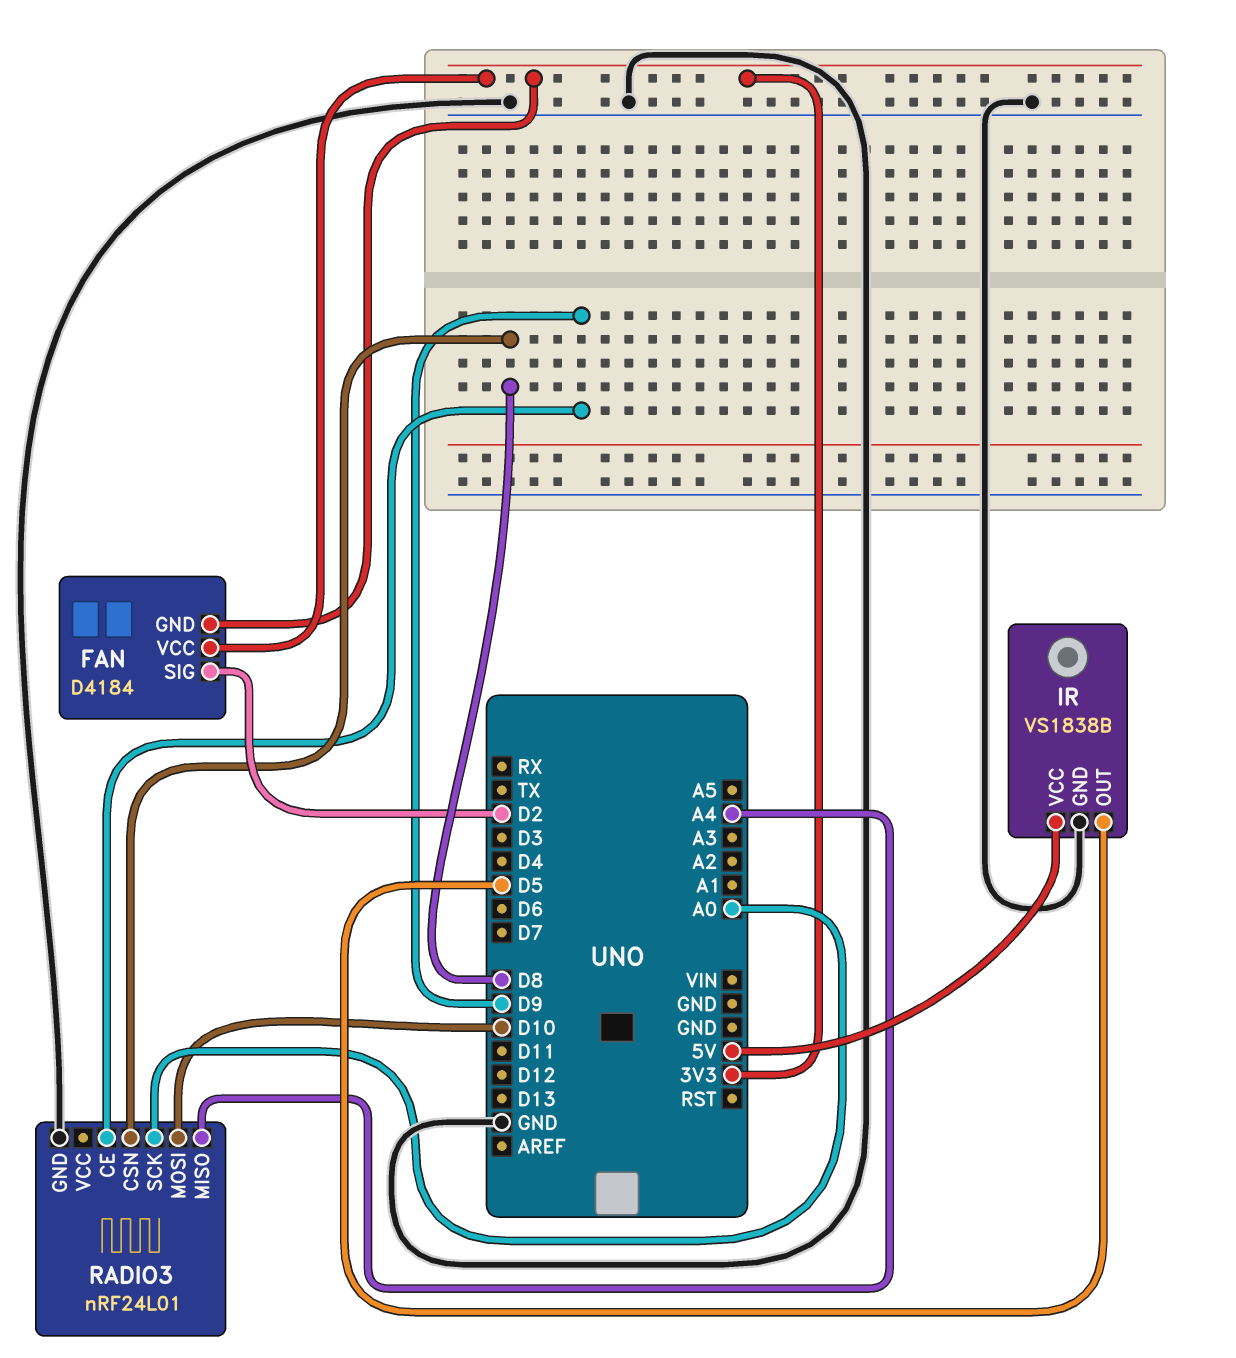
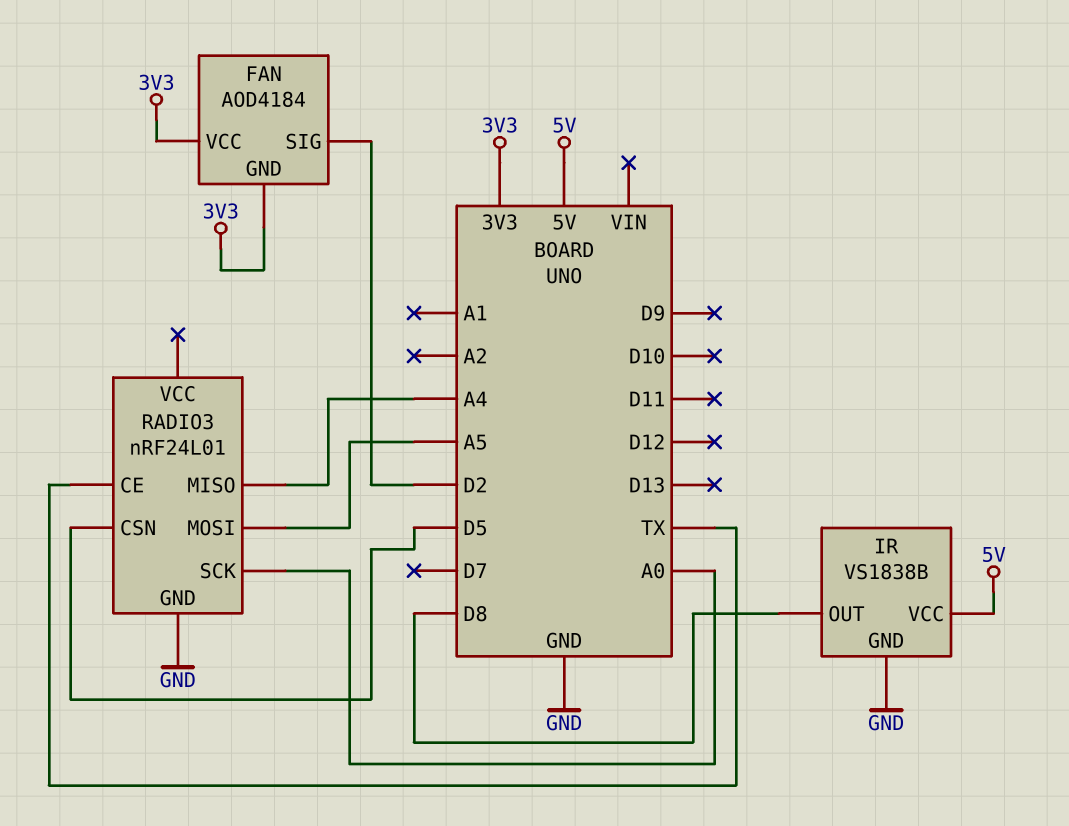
FAN: D4184 -> AOD4184
IR pin OUT: D5 -> D8
RADIO3 pin CE: D9 -> TX
RADIO3 pin CSN: D8 -> D5
RADIO3 pin MOSI: D10 -> A5

